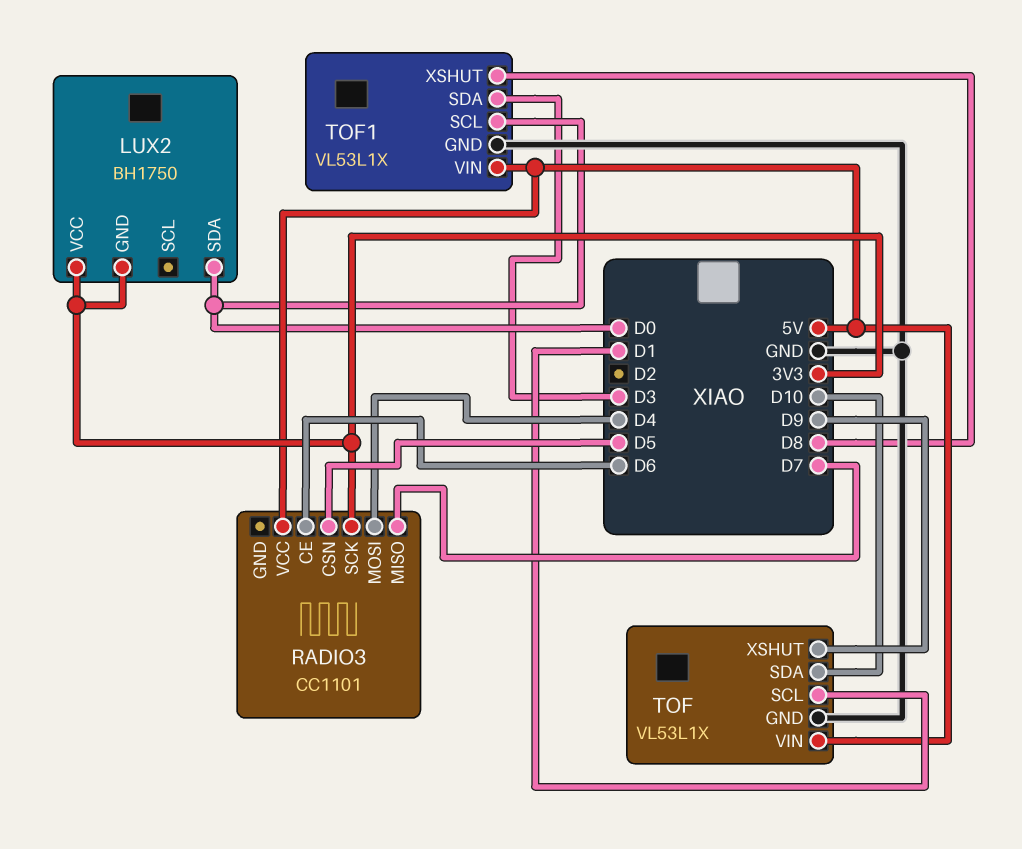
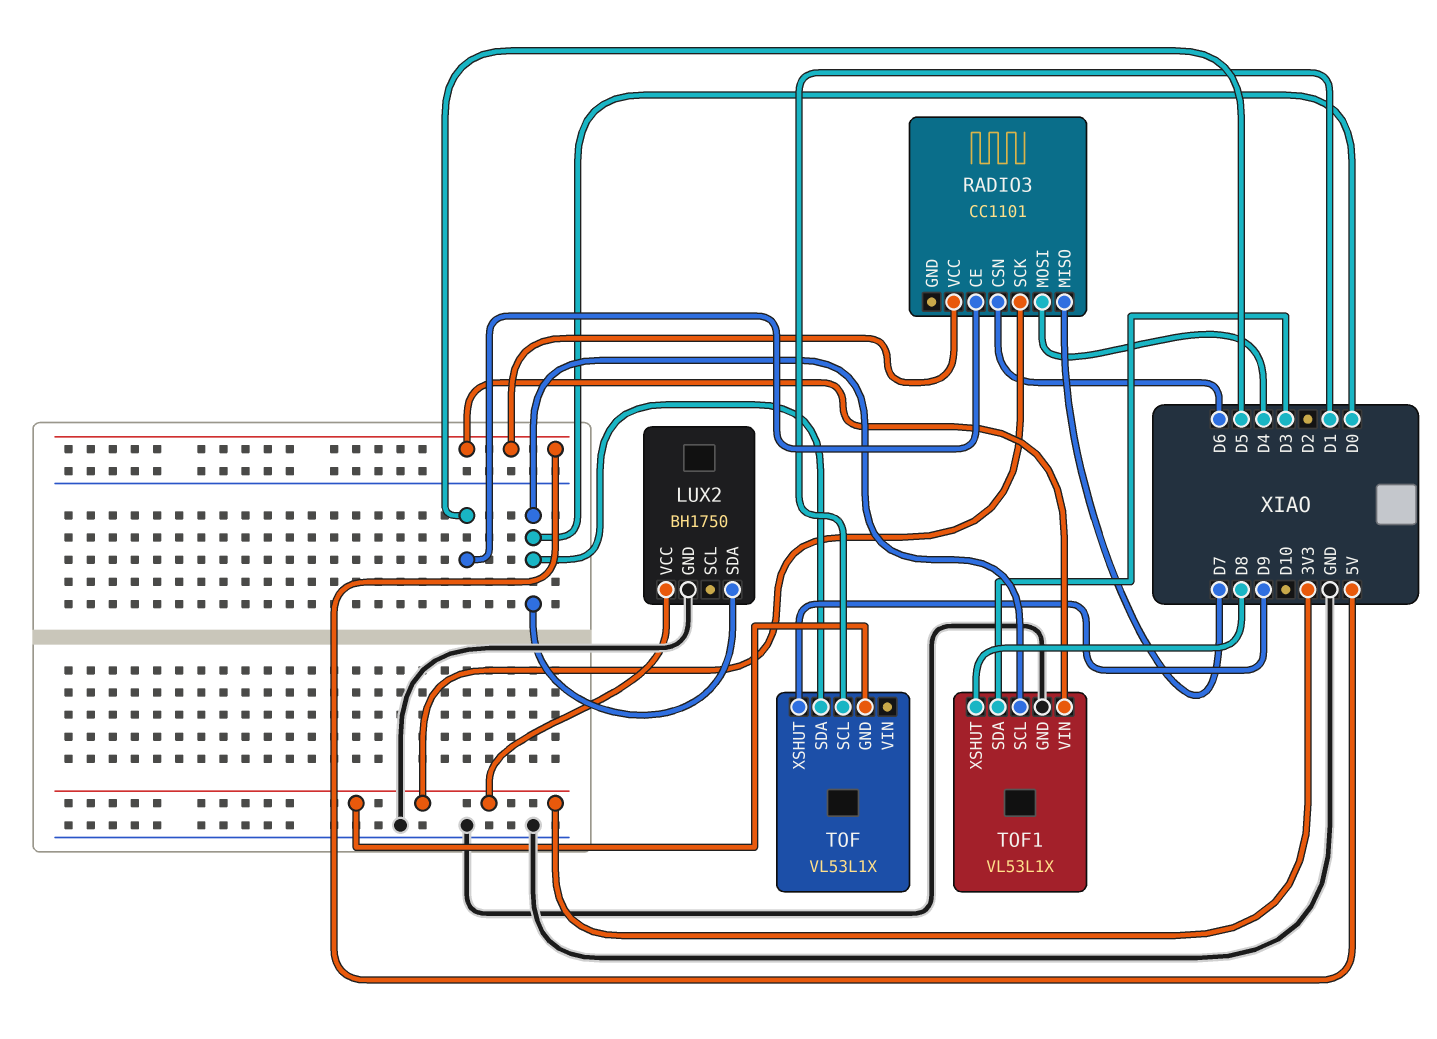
LUX2 pin GND: 3V3 -> GND
RADIO3 pin CE: D6 -> D5
RADIO3 pin CSN: D5 -> D6
TOF pin GND: GND -> 3V3
TOF pin SDA: D10 -> D0
TOF pin VIN: 5V -> none

